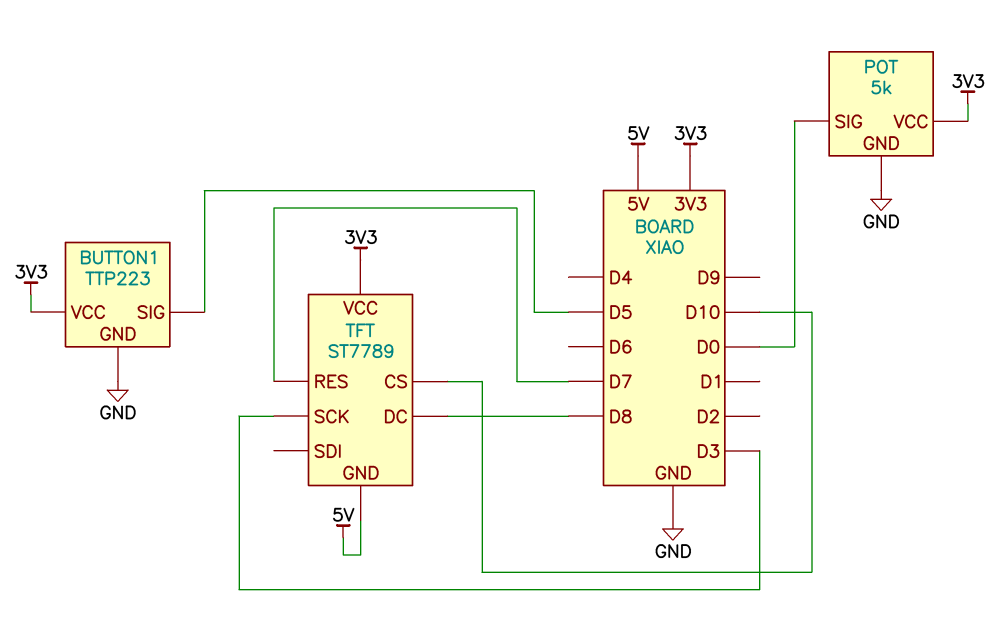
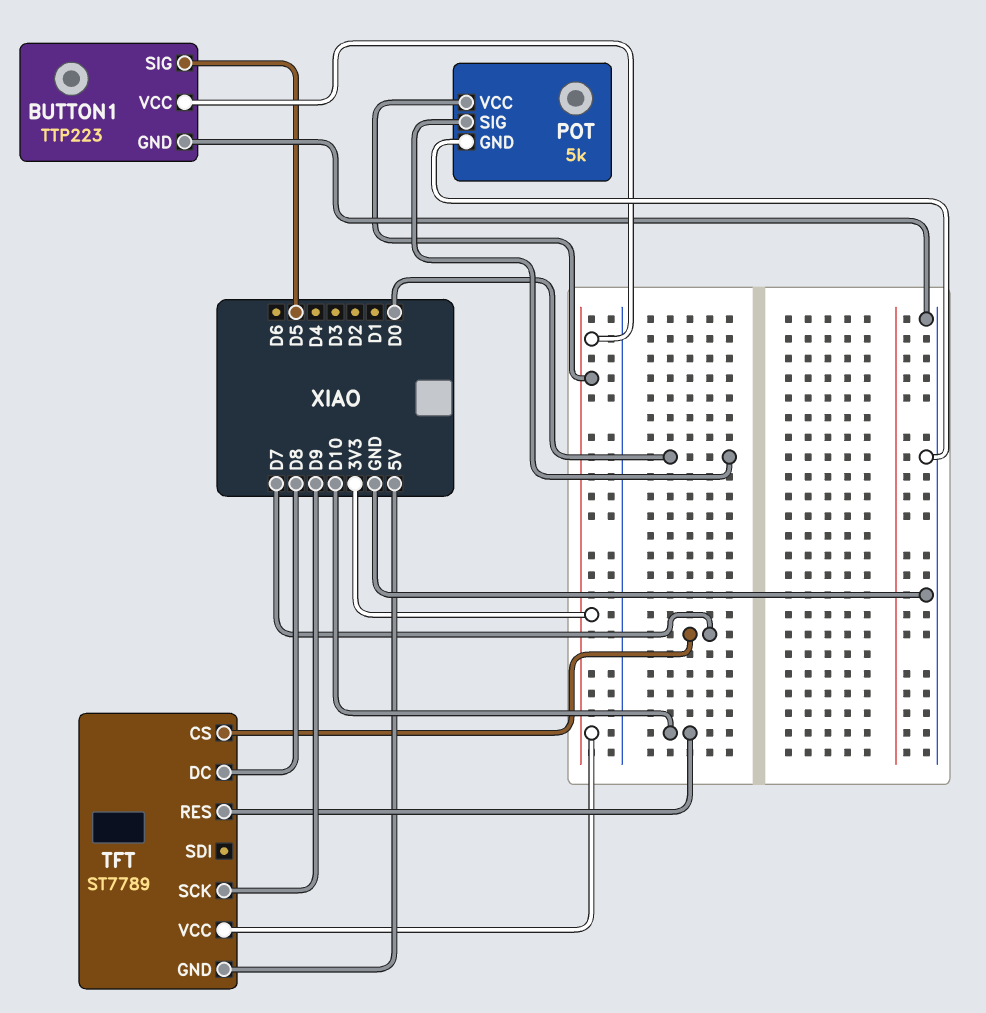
TFT pin CS: D10 -> D7
TFT pin RES: D7 -> D10
TFT pin SCK: D3 -> D9

